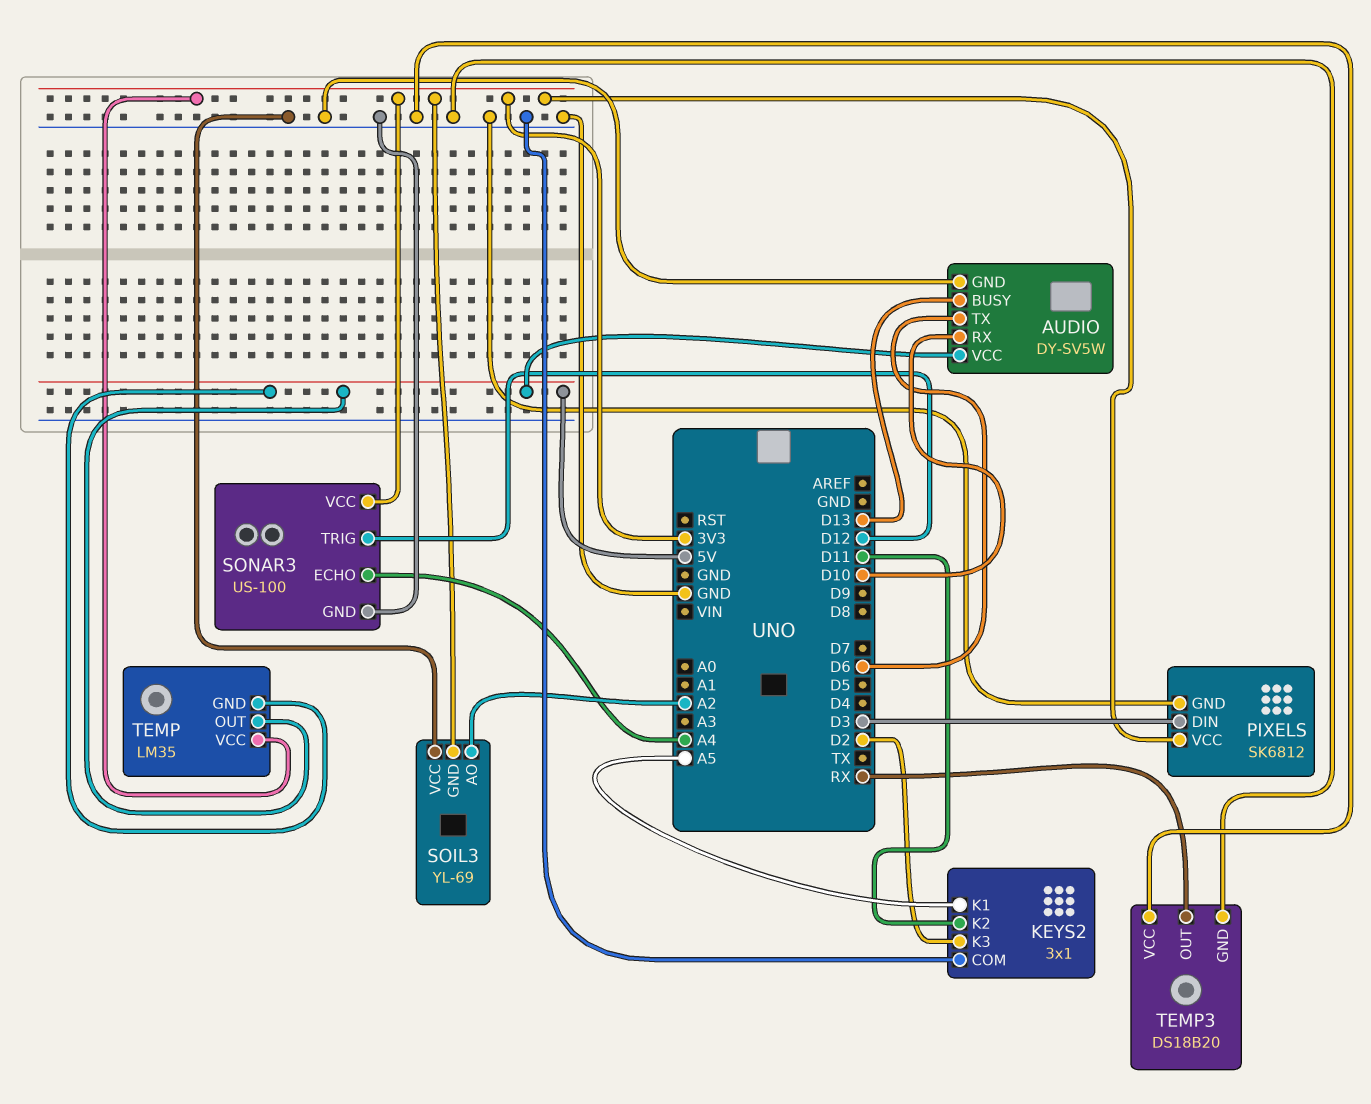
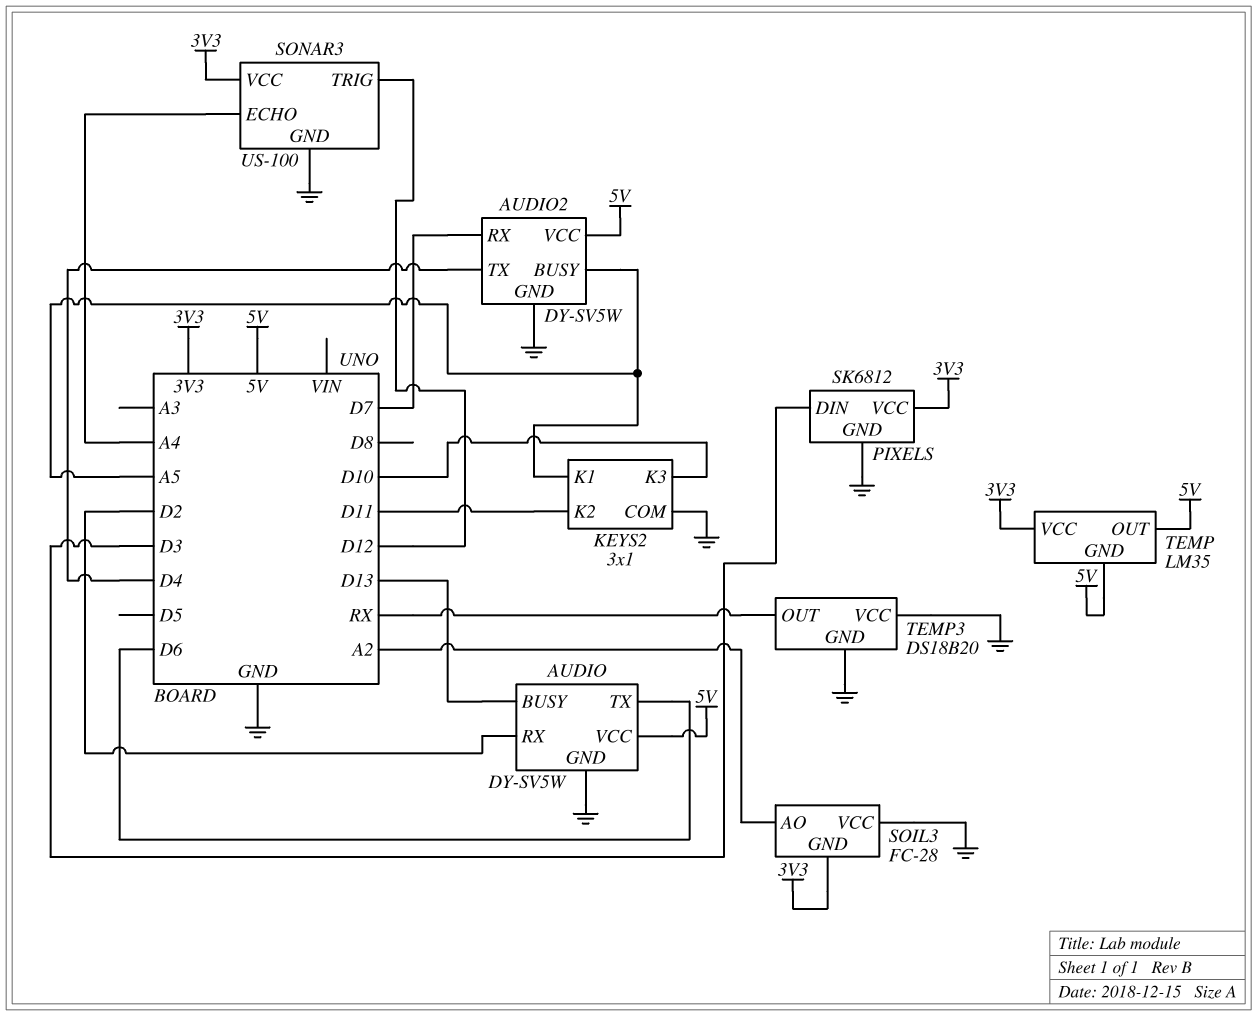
AUDIO pin RX: D10 -> D2
AUDIO2: none -> DY-SV5W
AUDIO2 pin BUSY: none -> A5
AUDIO2 pin GND: none -> GND
AUDIO2 pin RX: none -> D7
AUDIO2 pin TX: none -> D4
AUDIO2 pin VCC: none -> 5V
KEYS2 pin K3: D2 -> D10
SOIL3: YL-69 -> FC-28

